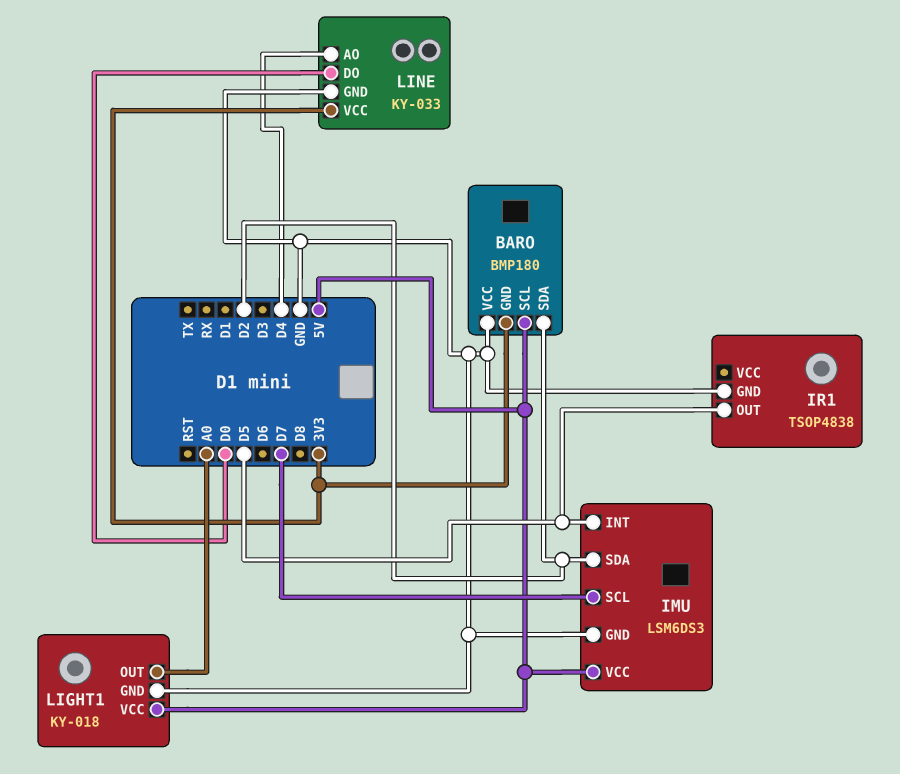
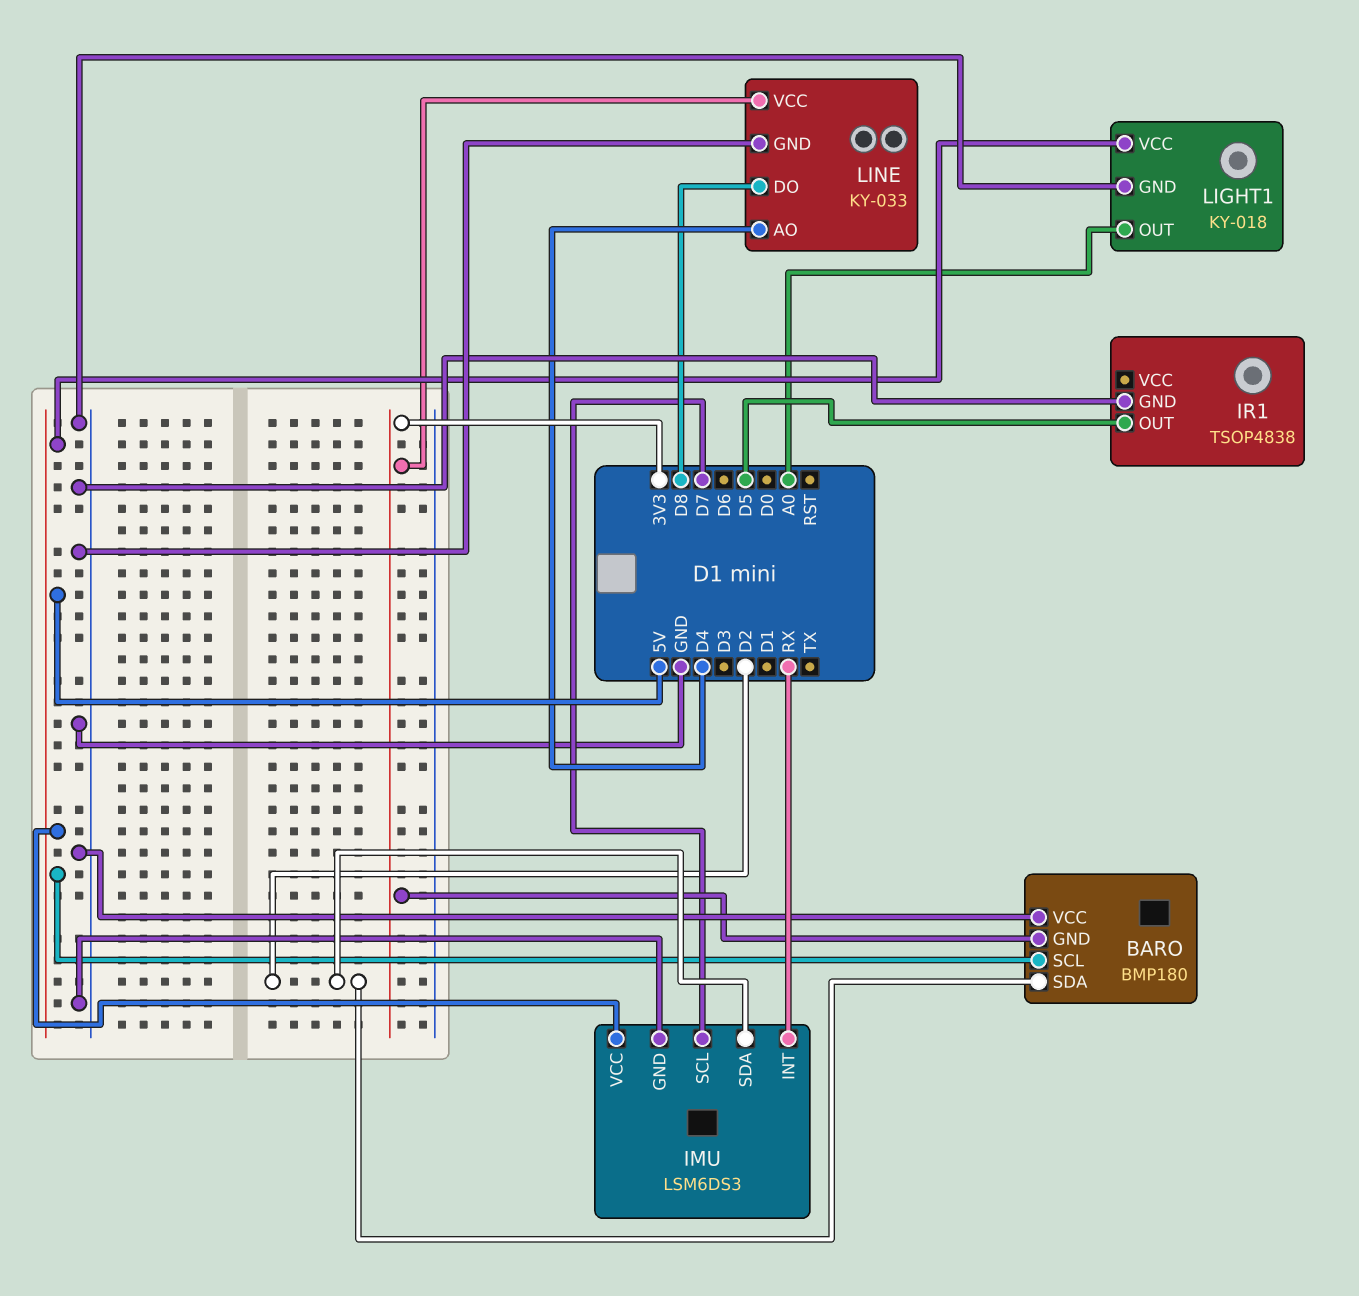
IMU pin INT: D5 -> RX
LINE pin DO: D0 -> D8

